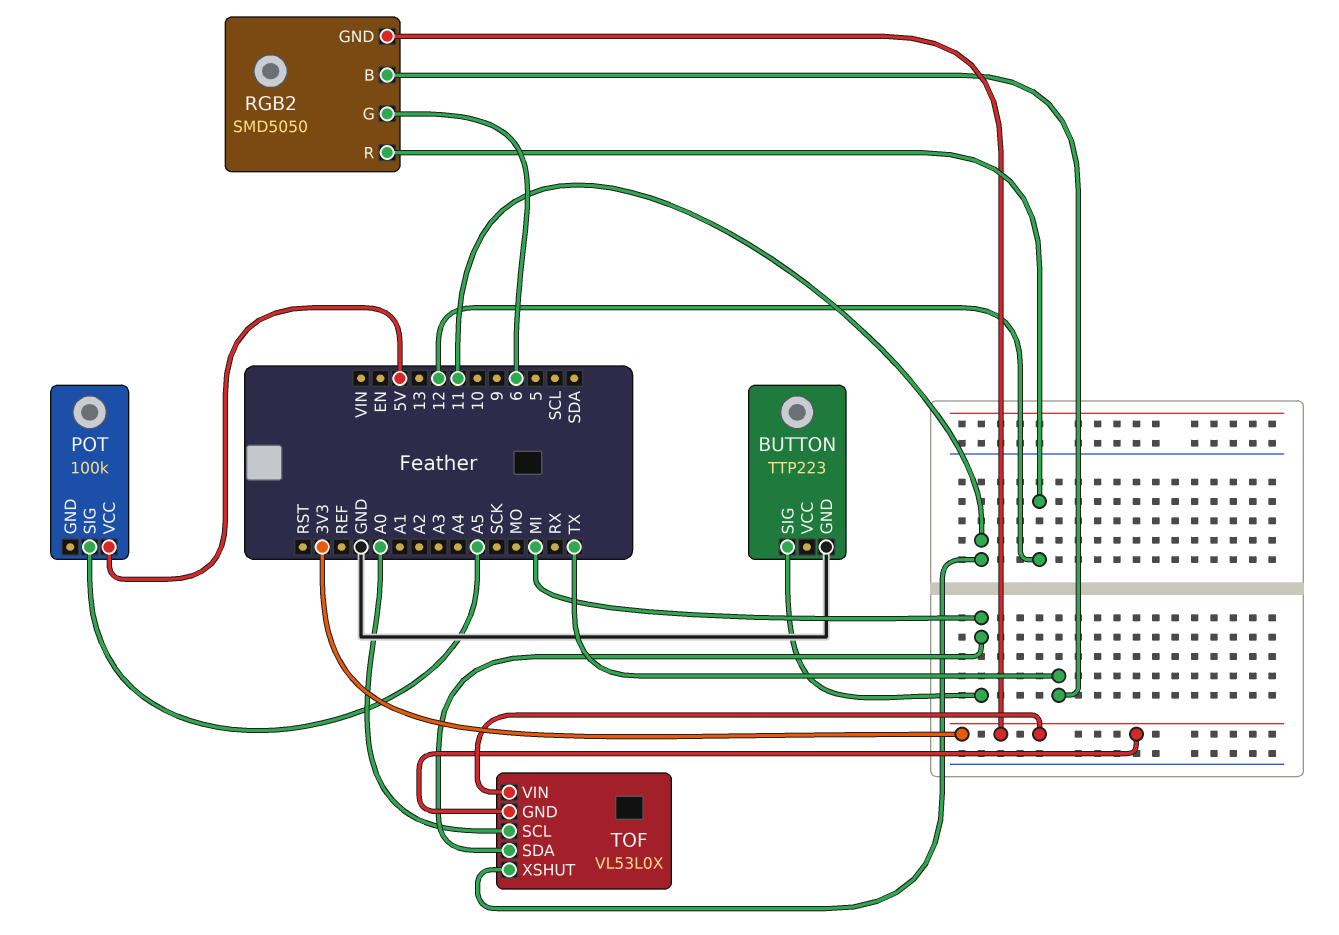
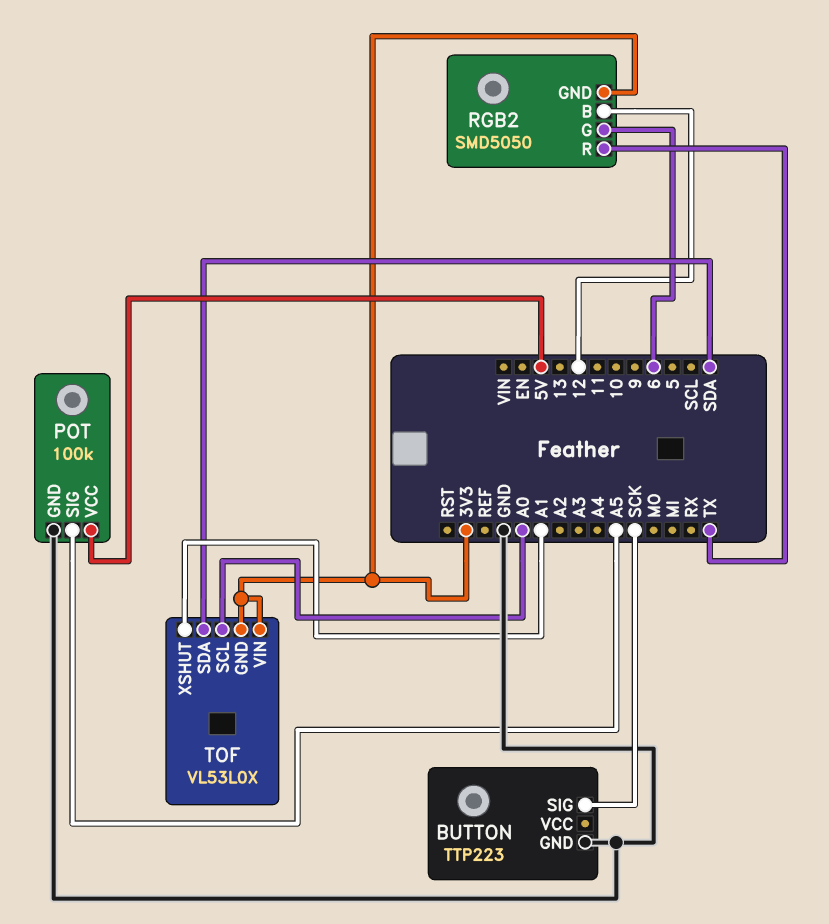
BUTTON pin SIG: MI -> SCK
POT pin GND: none -> GND
RGB2 pin B: TX -> 12
RGB2 pin R: 12 -> TX
TOF pin SDA: MI -> SDA
TOF pin XSHUT: 11 -> A1

